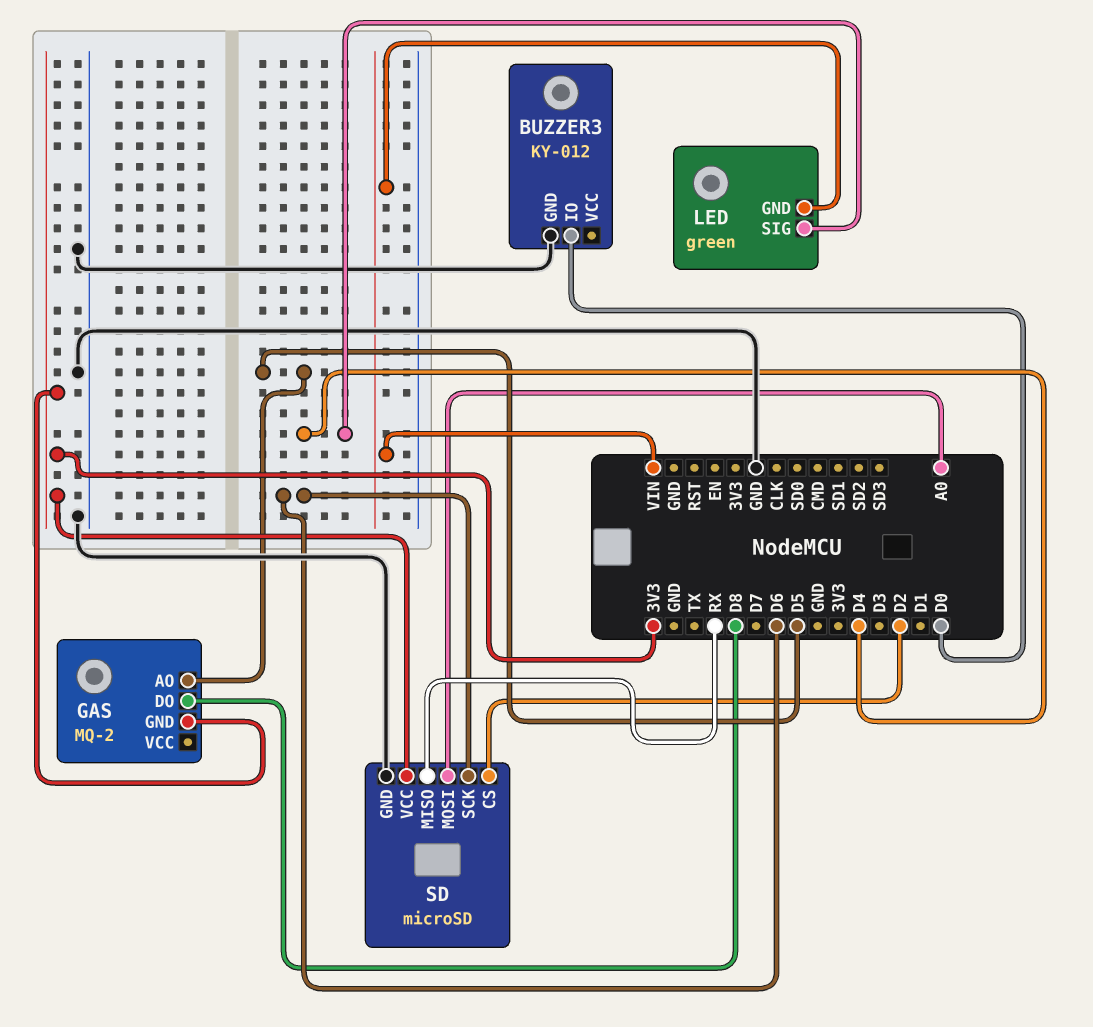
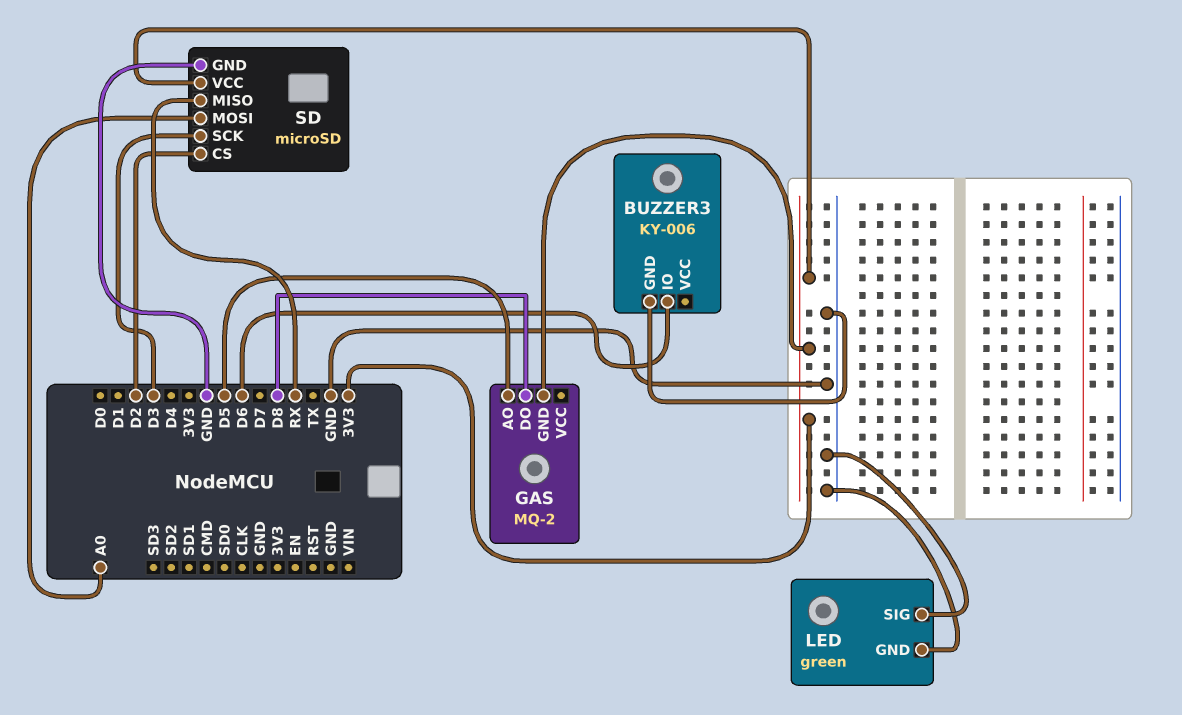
BUZZER3: KY-012 -> KY-006
BUZZER3 pin IO: D0 -> D6
LED pin GND: VIN -> GND
LED pin SIG: D4 -> GND
SD pin SCK: D6 -> D3

